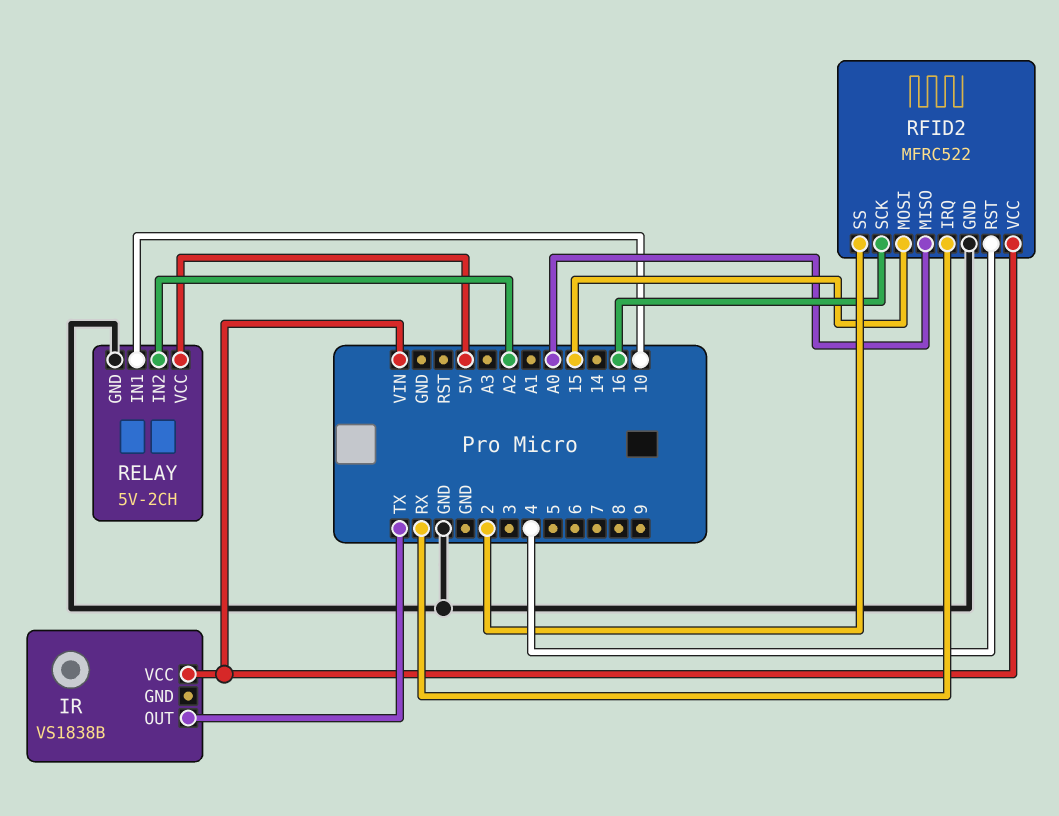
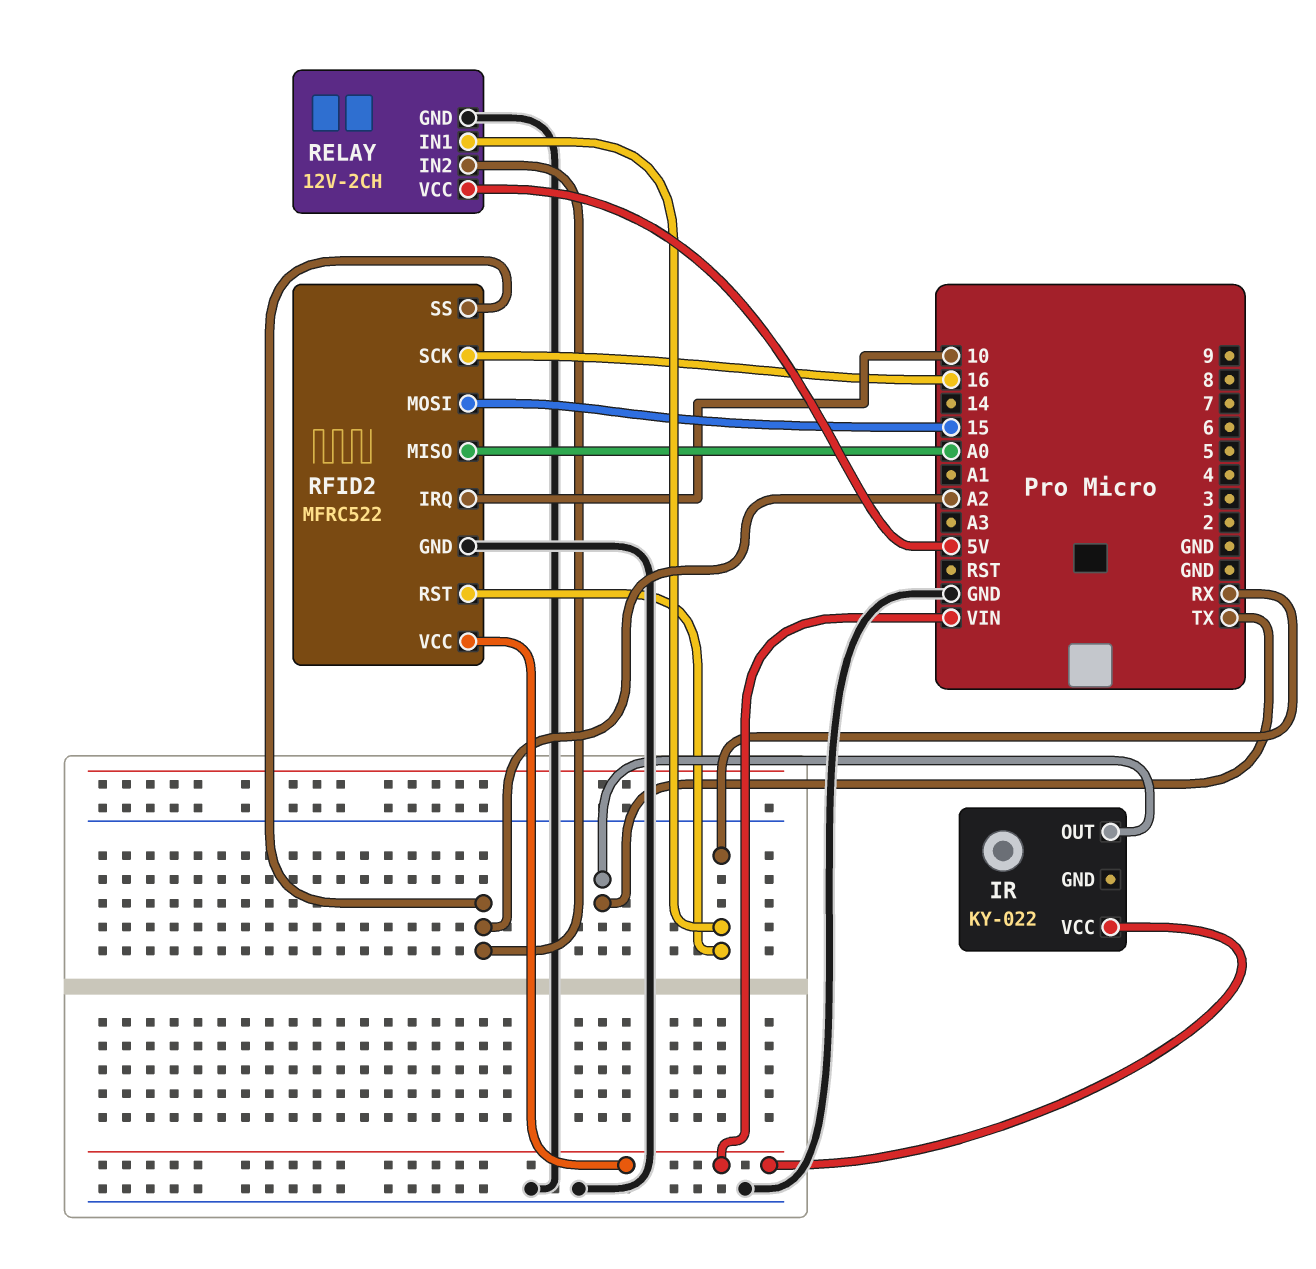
IR: VS1838B -> KY-022
RELAY: 5V-2CH -> 12V-2CH
RELAY pin IN1: 10 -> RX
RFID2 pin IRQ: RX -> 10
RFID2 pin RST: 4 -> RX
RFID2 pin SS: 2 -> A2

